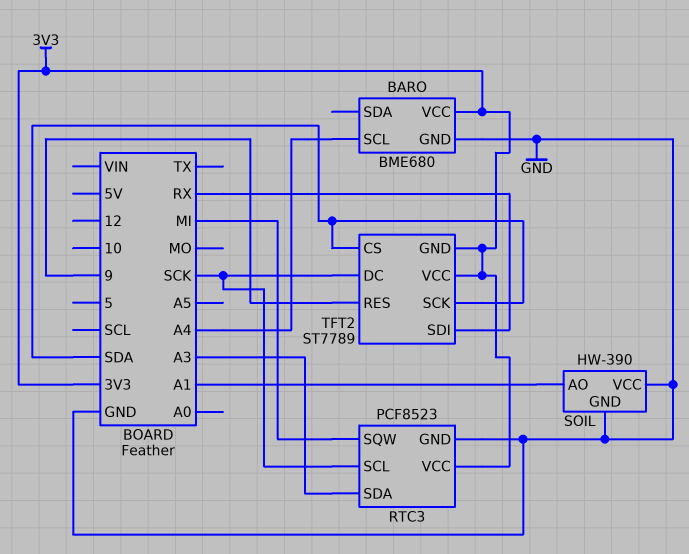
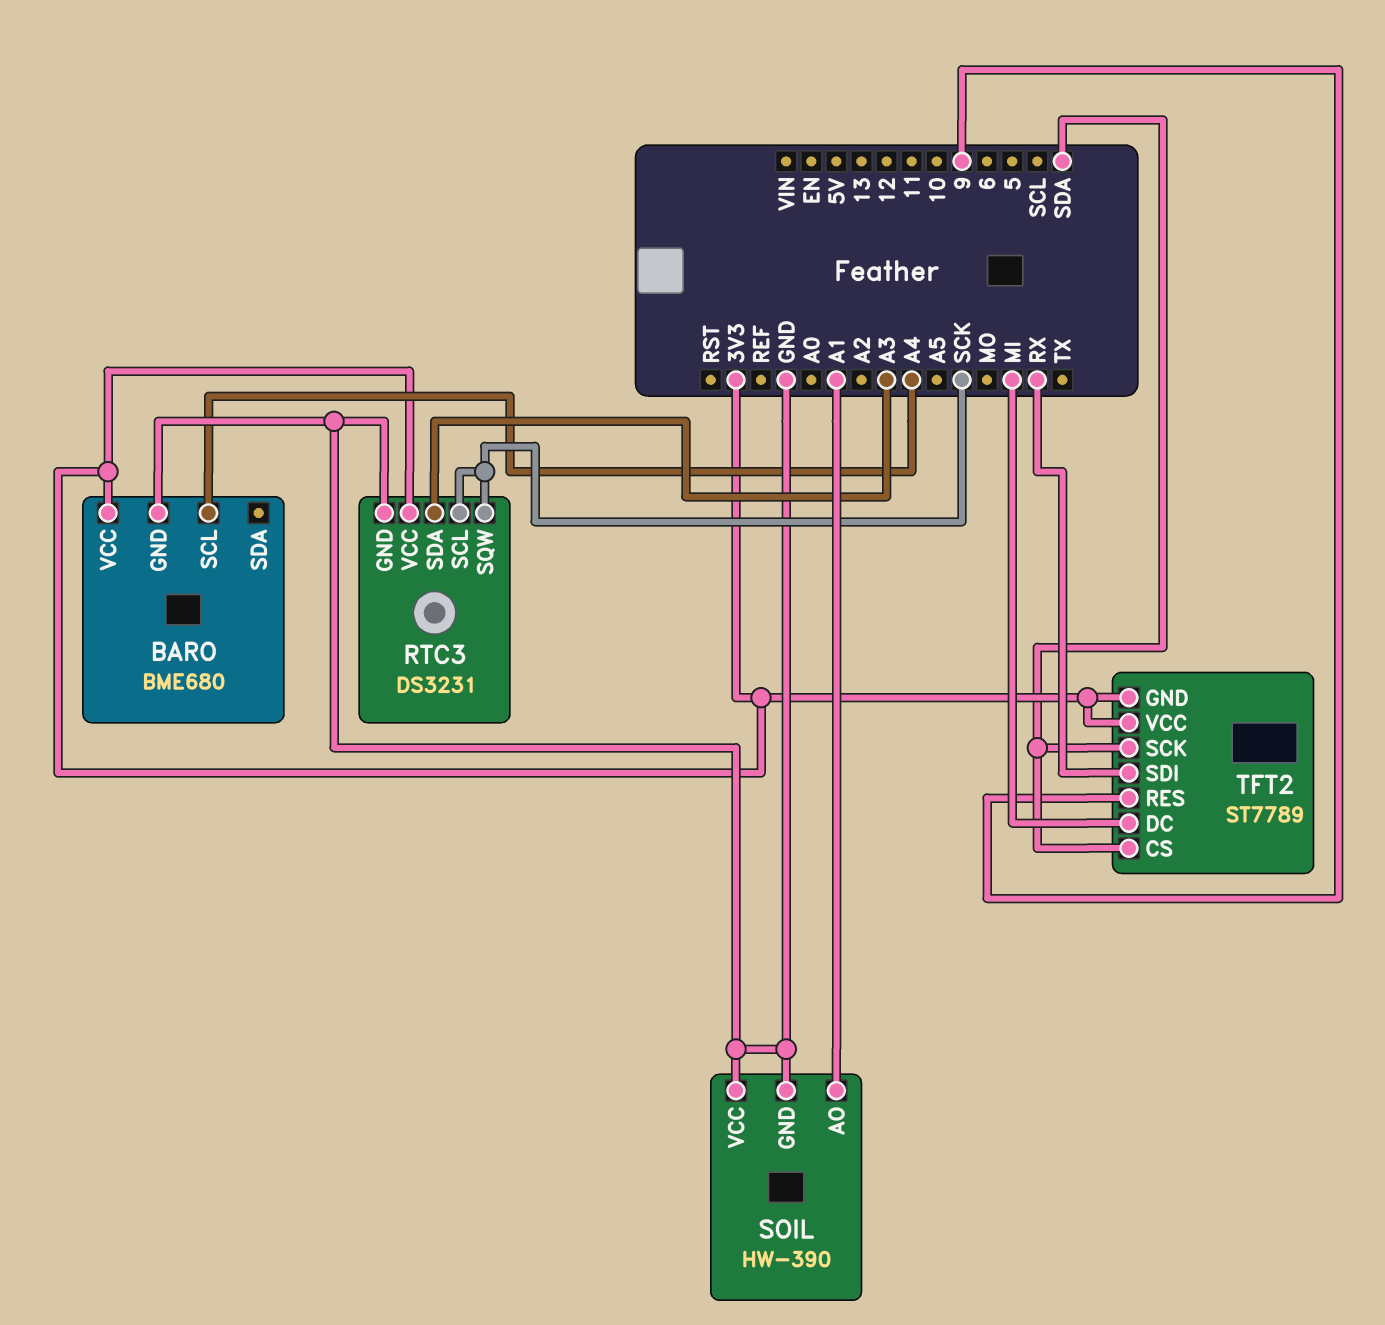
RTC3: PCF8523 -> DS3231
RTC3 pin SQW: MI -> SCK
TFT2 pin DC: SCK -> MI

